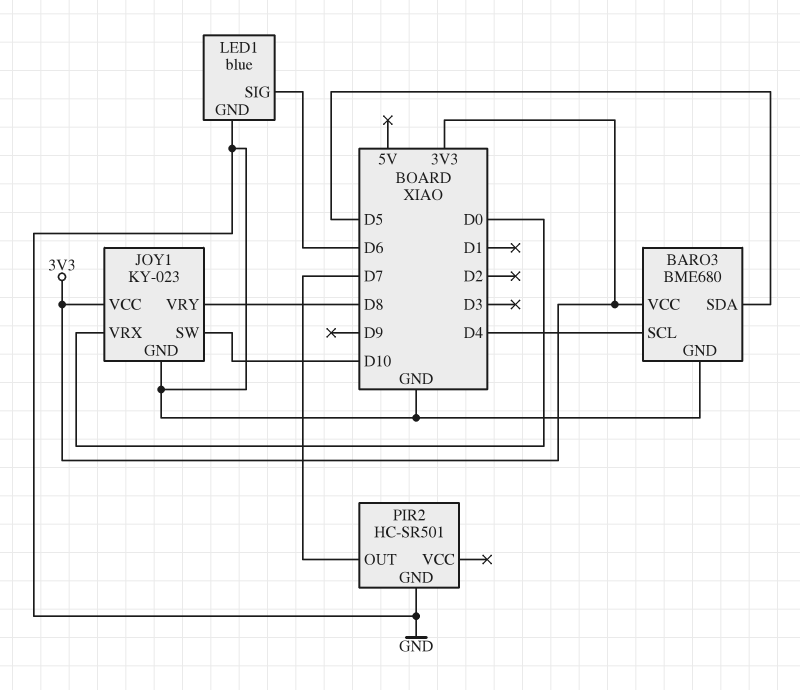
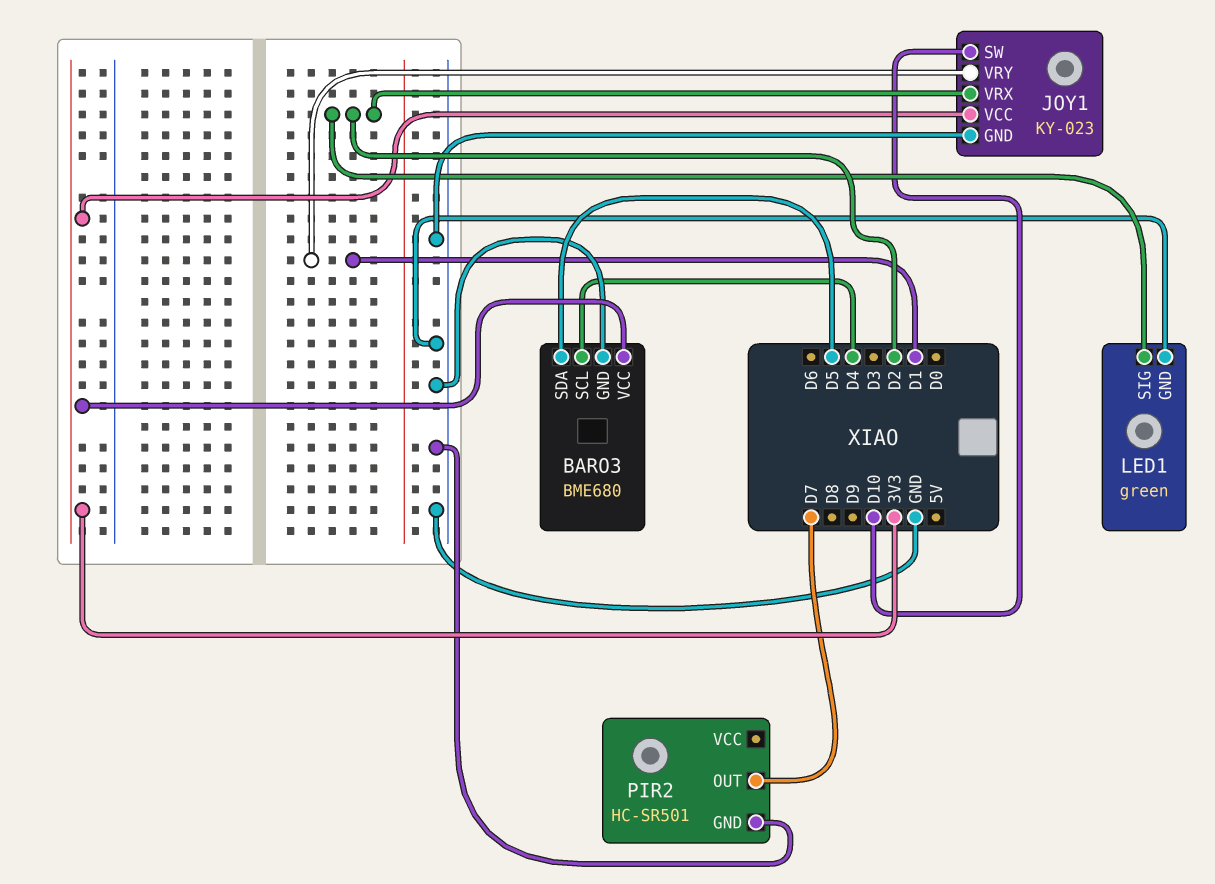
JOY1 pin VRX: D0 -> D2
JOY1 pin VRY: D8 -> D1
LED1: blue -> green
LED1 pin SIG: D6 -> D2

